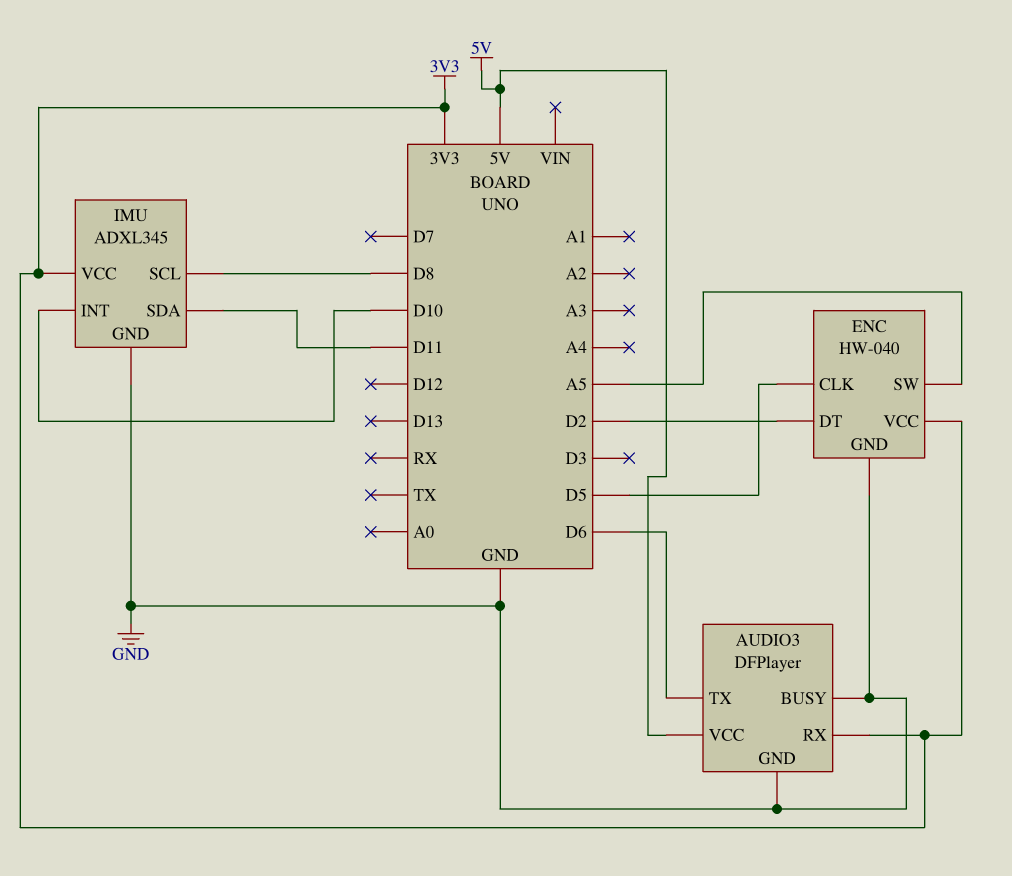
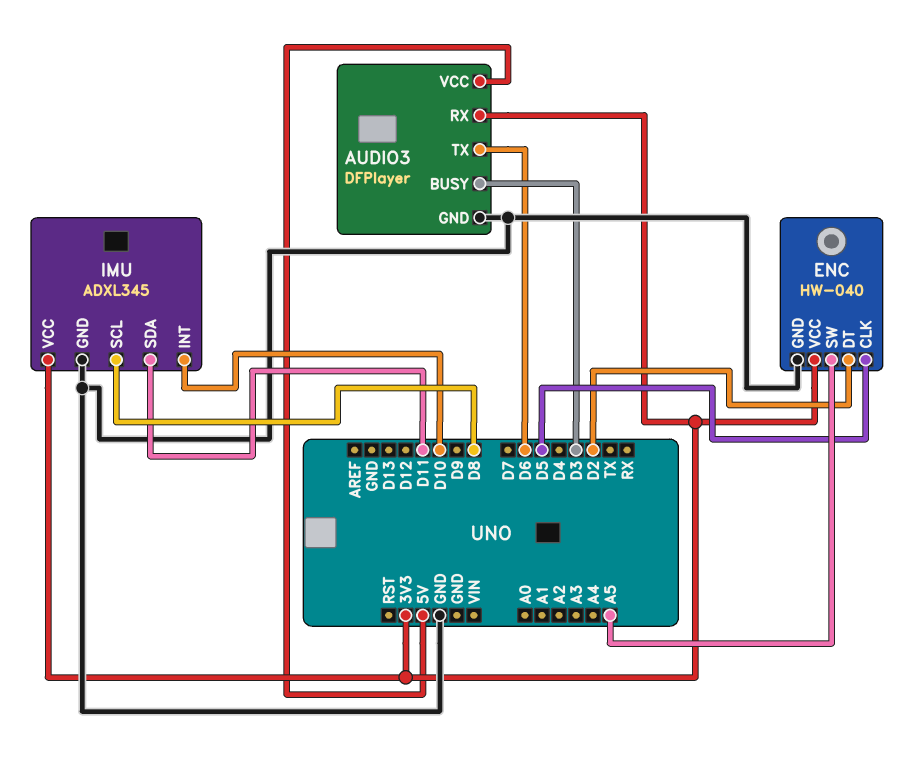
AUDIO3 pin BUSY: GND -> D3

